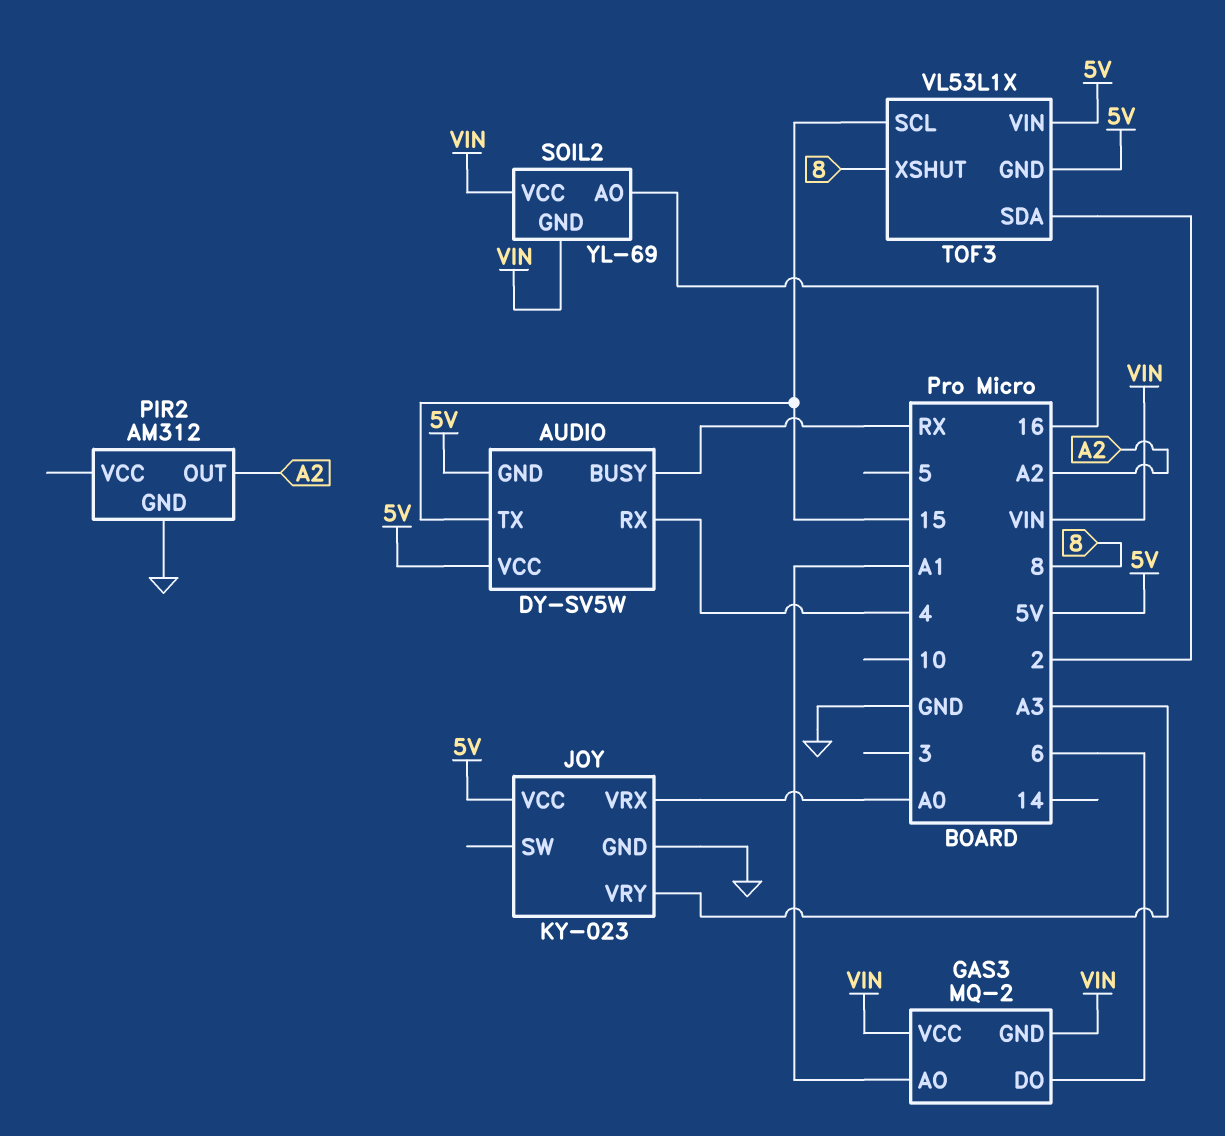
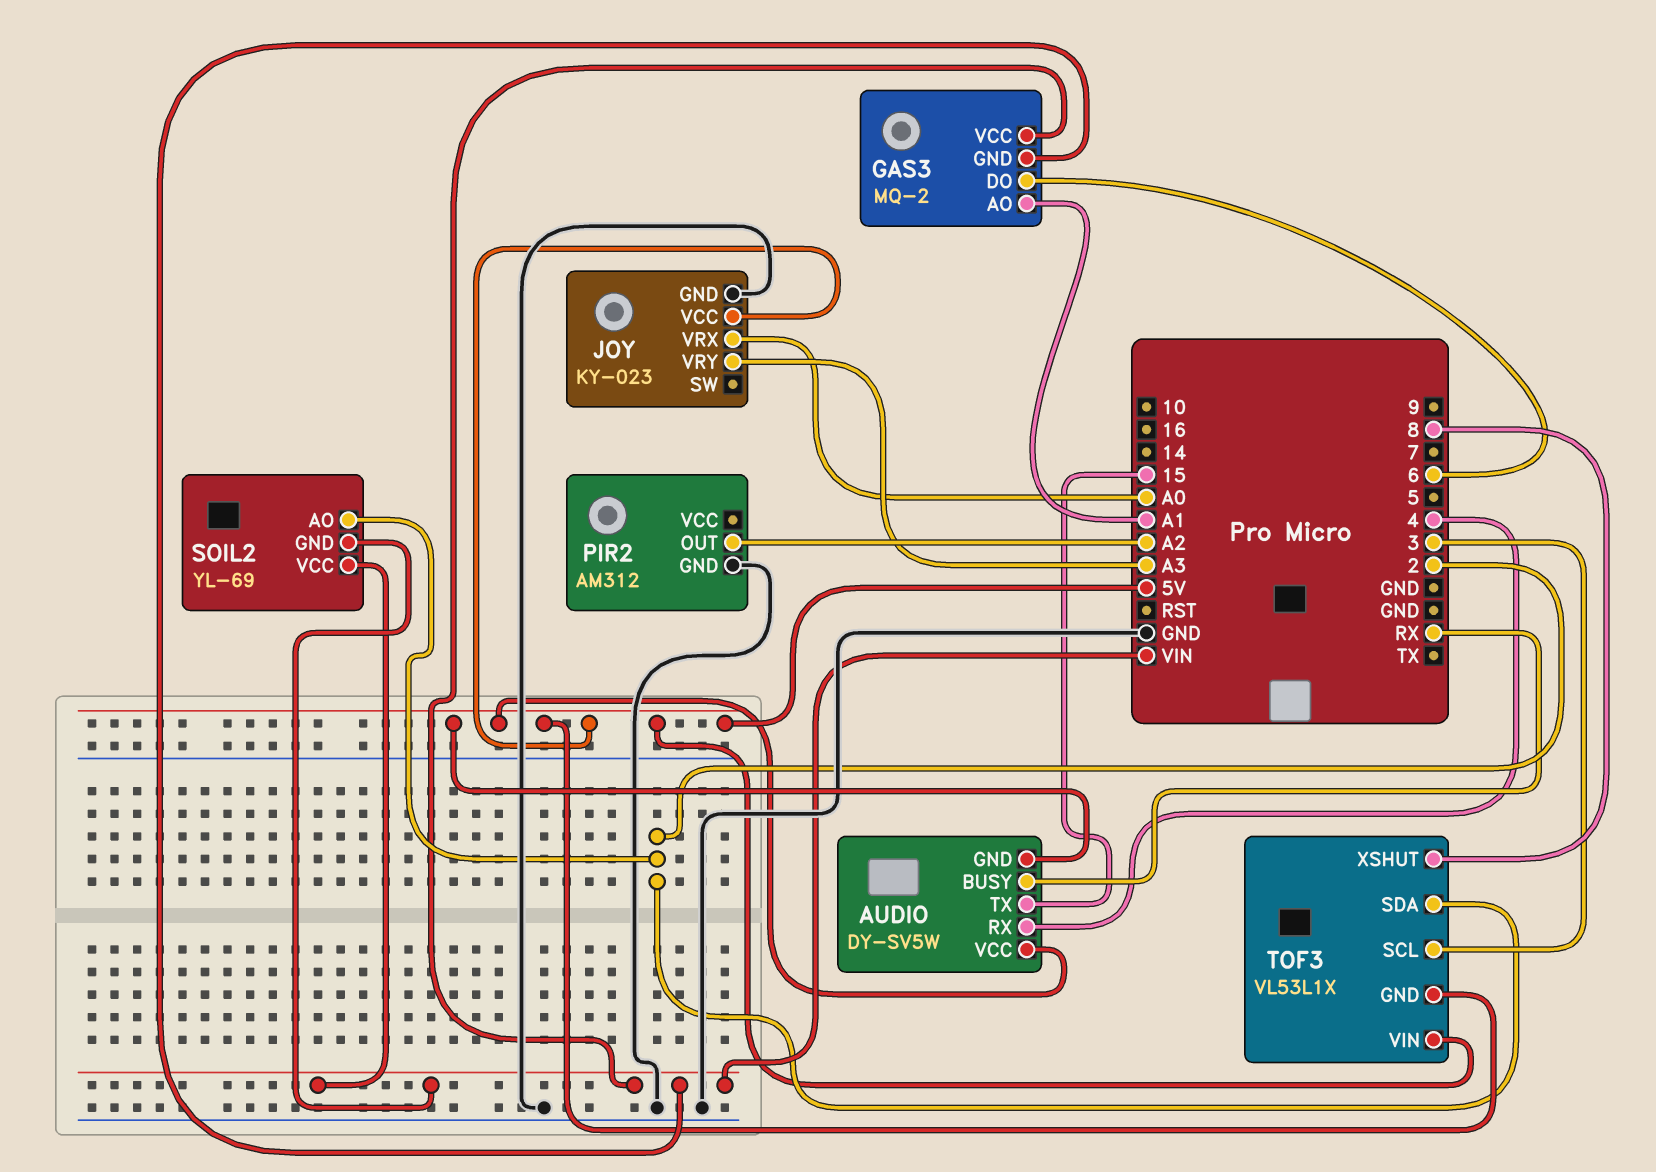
SOIL2 pin AO: 16 -> 2
TOF3 pin SCL: 15 -> 3

